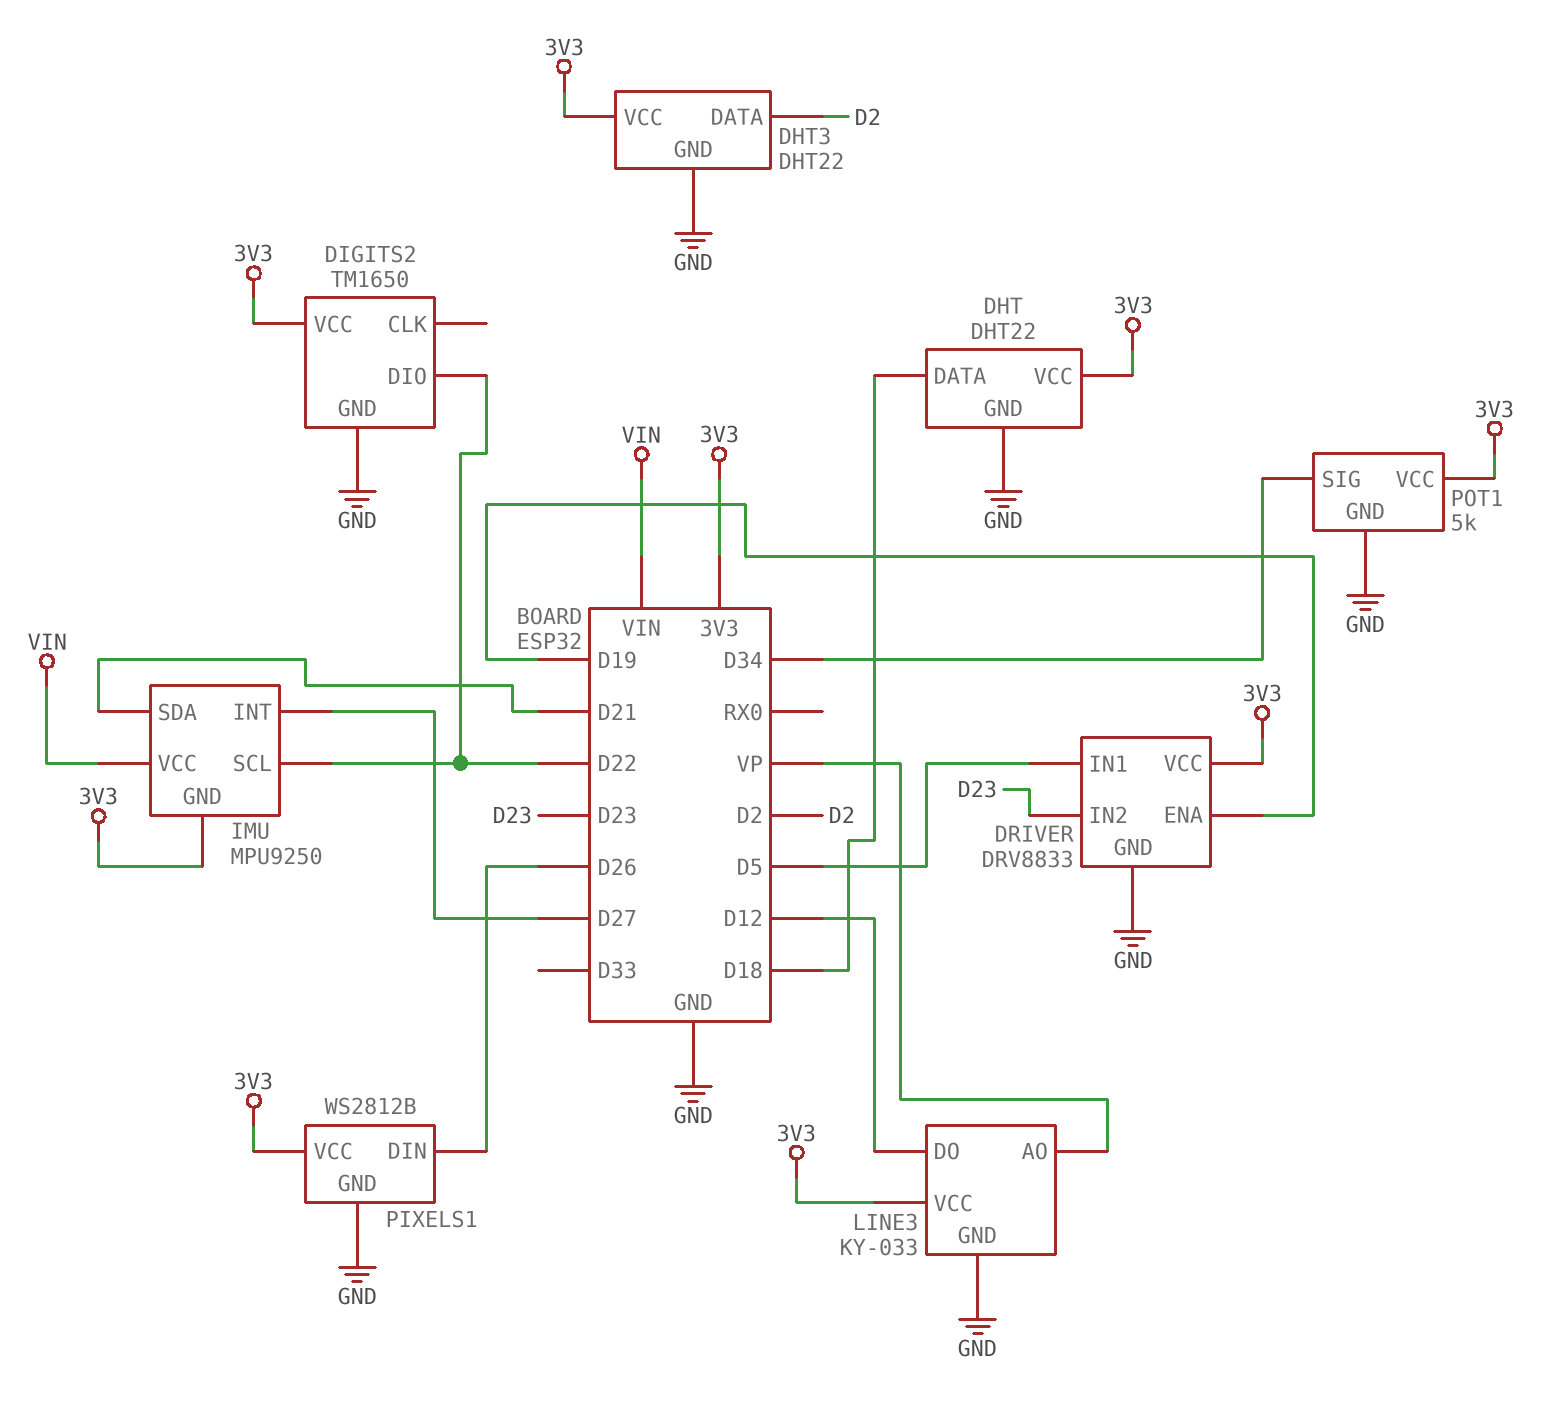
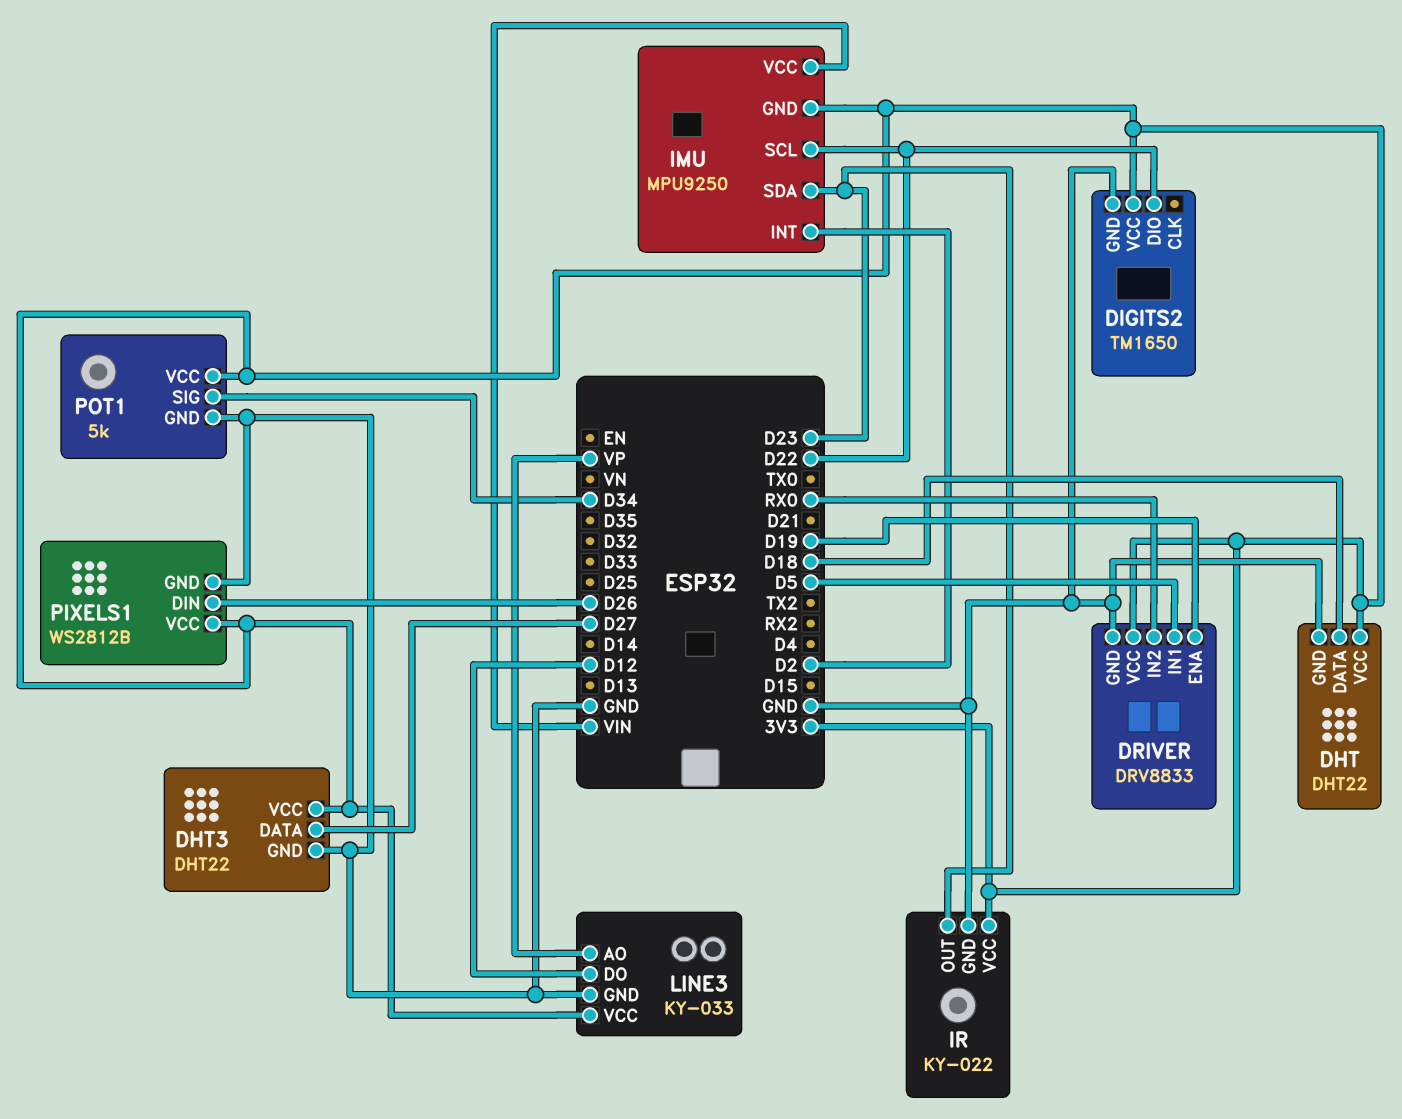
DHT3 pin DATA: D2 -> D27
DRIVER pin IN2: D23 -> RX0
IMU pin INT: D27 -> D2
IMU pin SDA: D21 -> D23
IR: none -> KY-022
IR pin GND: none -> GND
IR pin OUT: none -> D23
IR pin VCC: none -> 3V3

